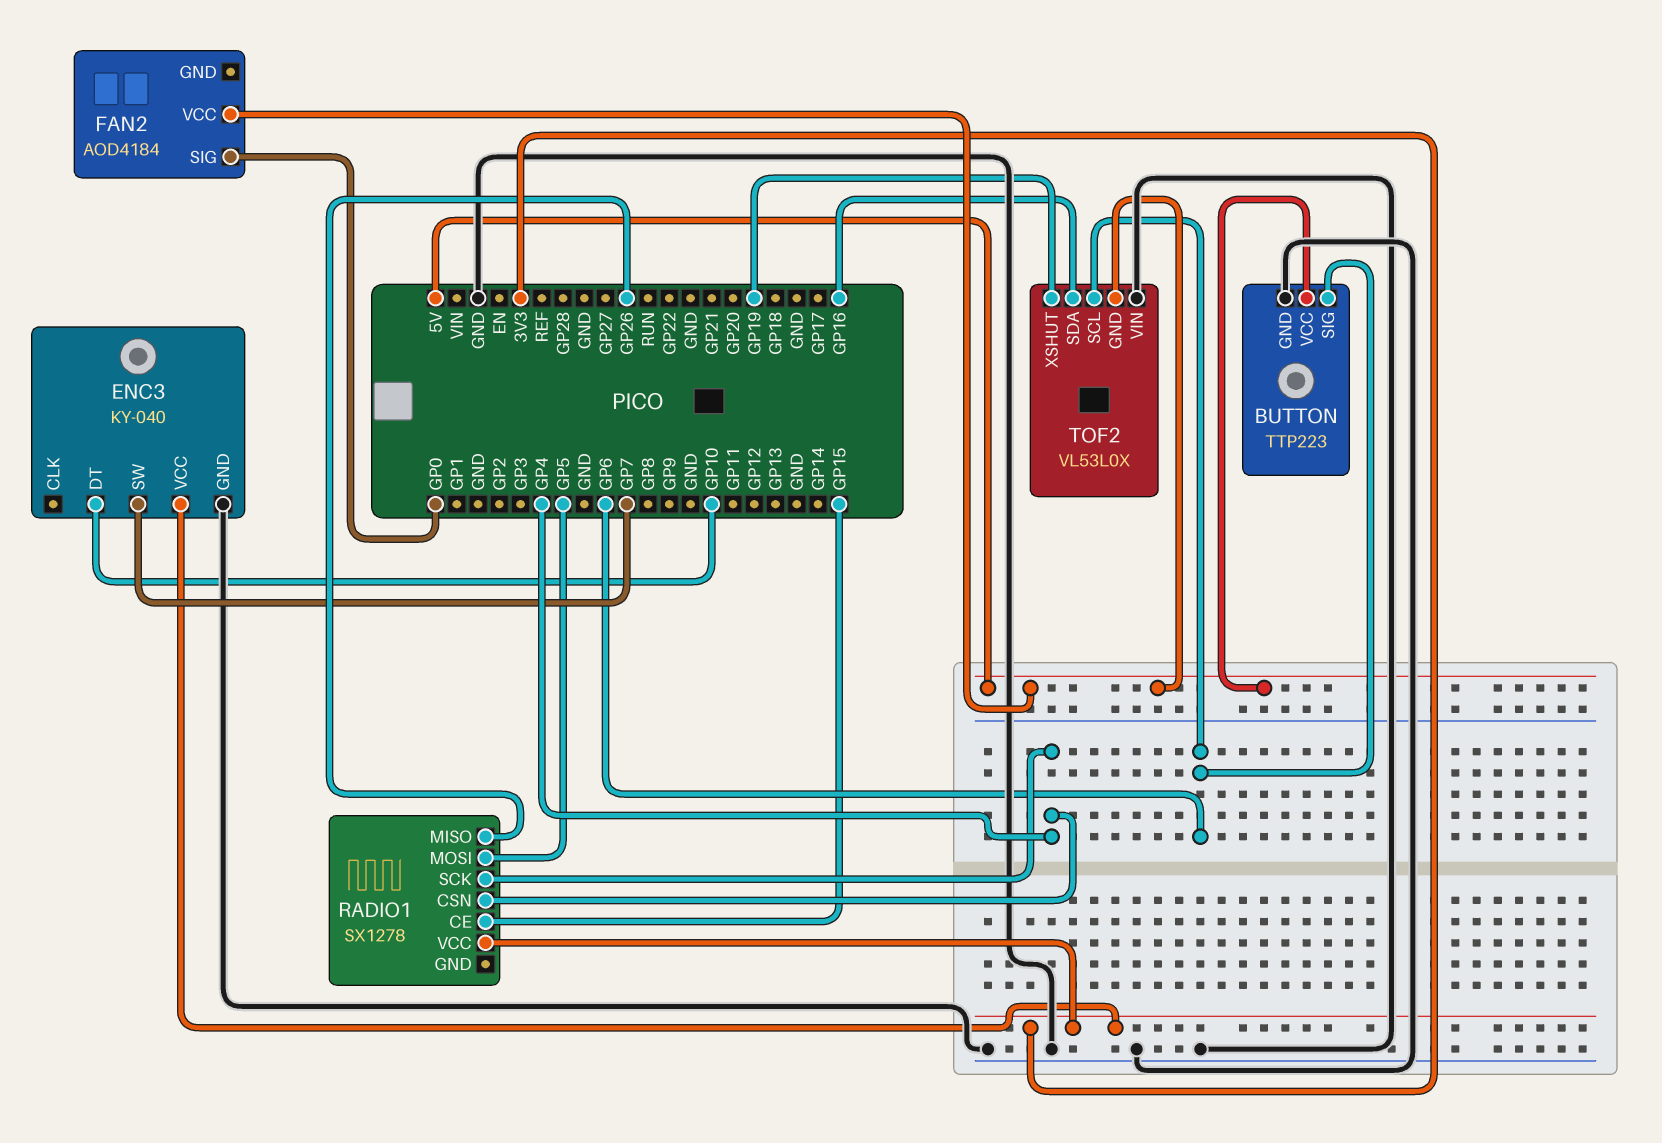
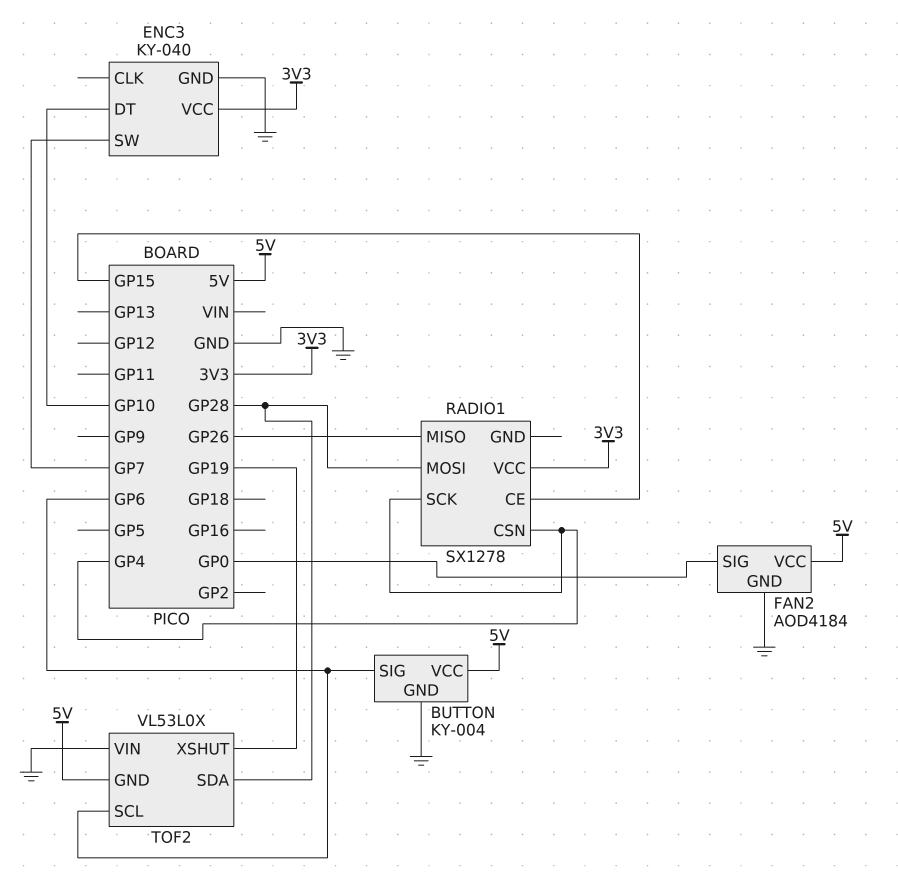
BUTTON: TTP223 -> KY-004
FAN2 pin GND: none -> GND
RADIO1 pin MOSI: GP5 -> GP28
TOF2 pin SDA: GP16 -> GP28

